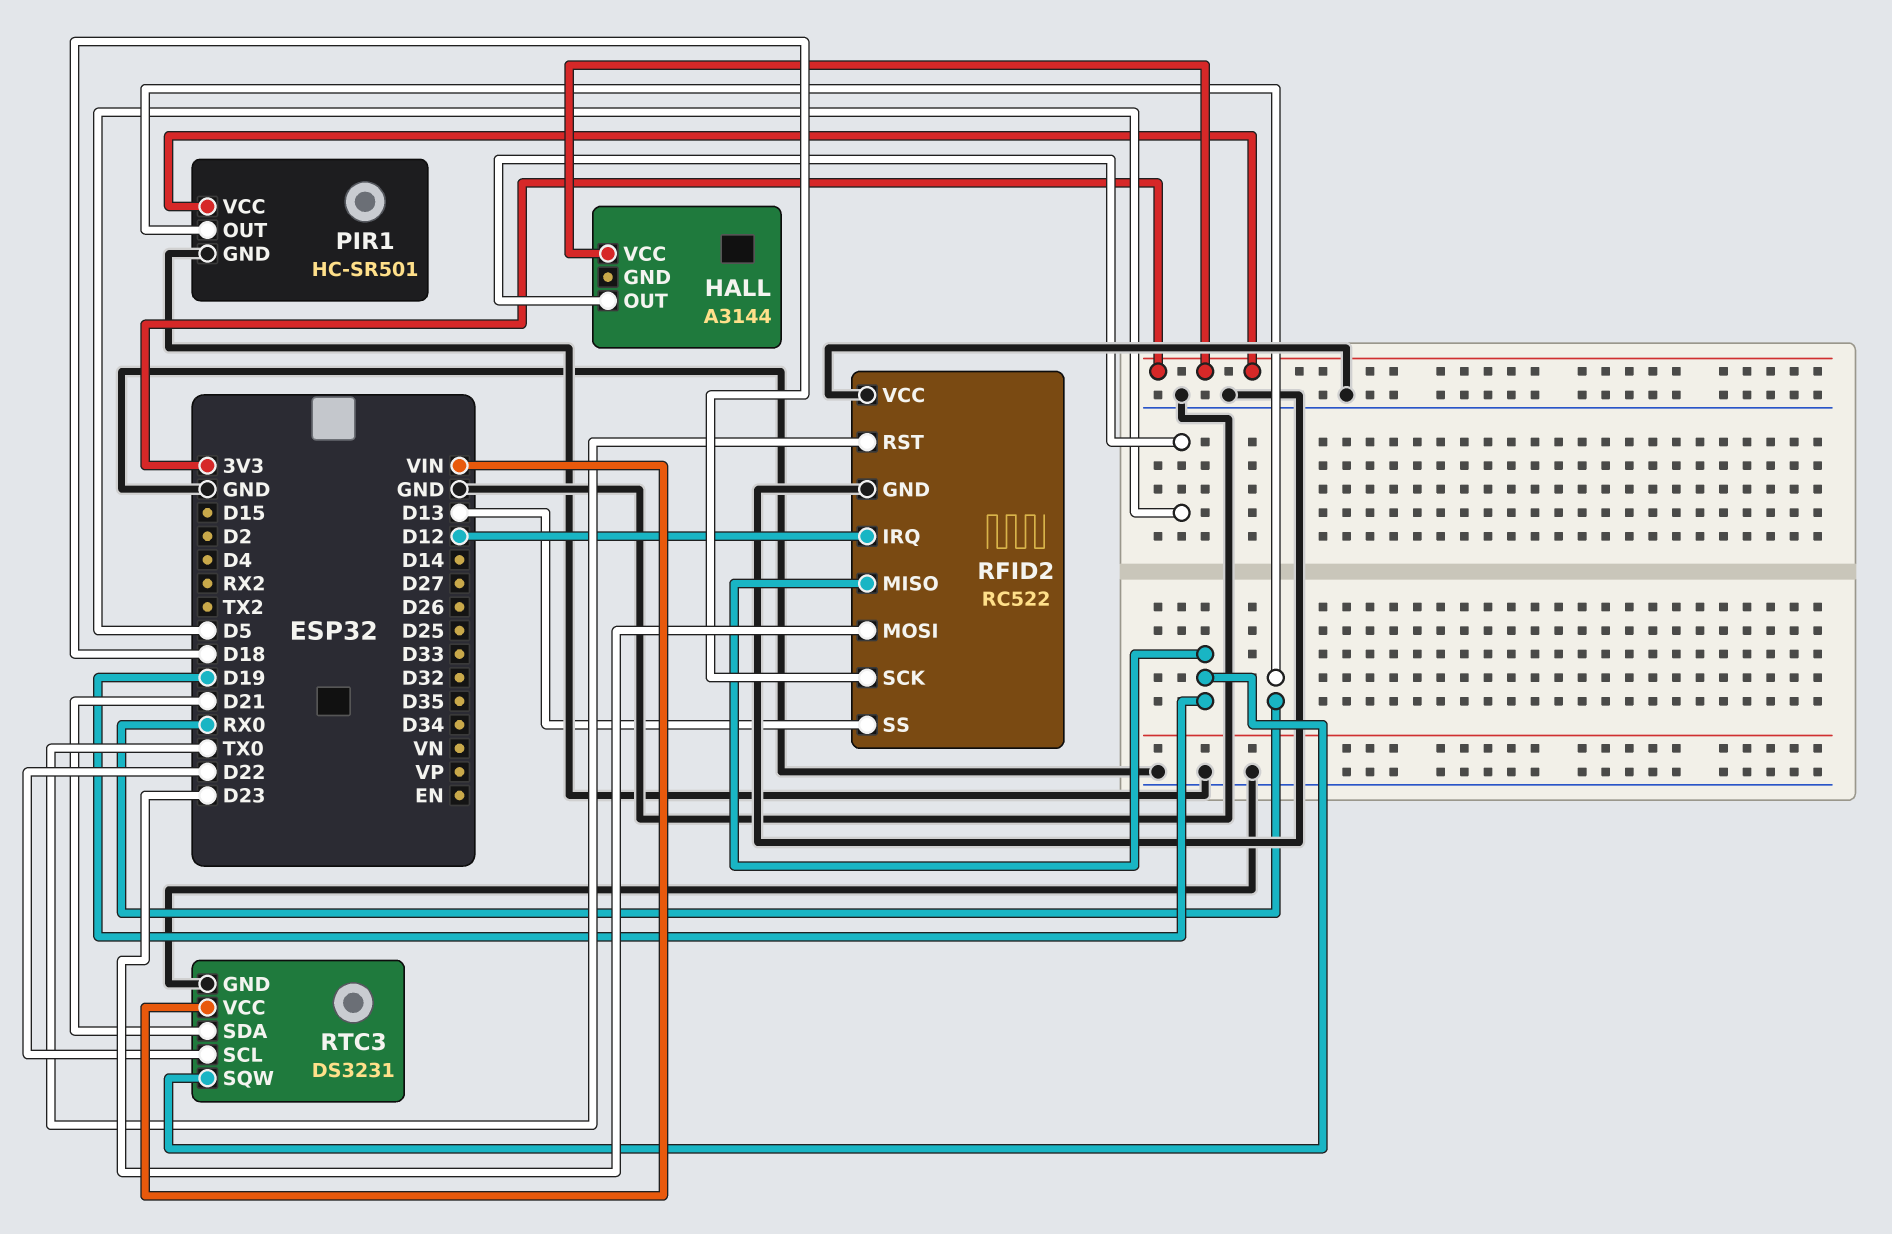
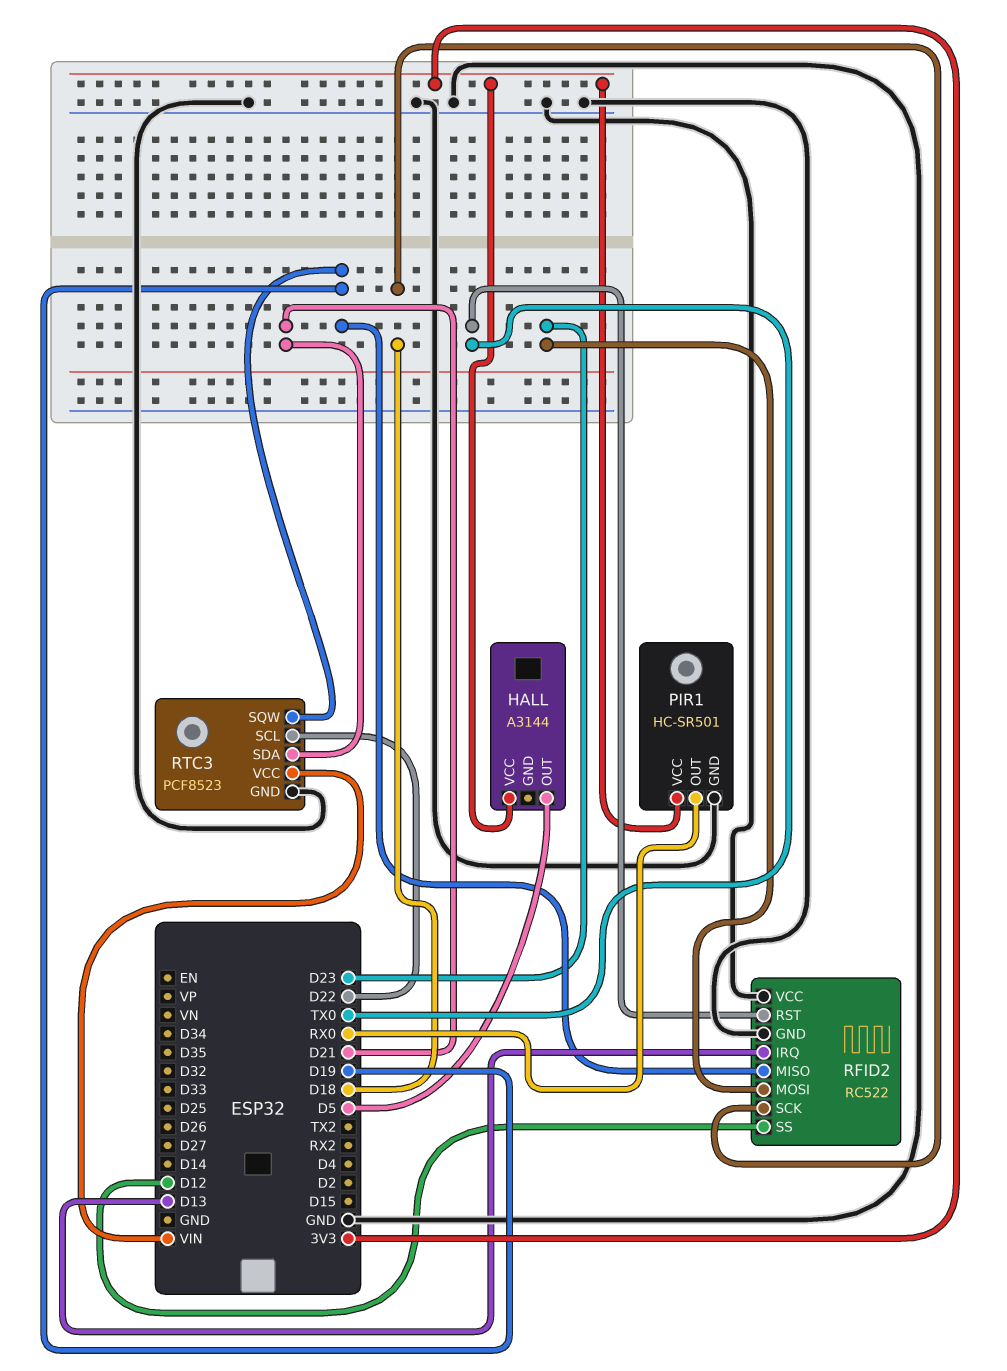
RFID2 pin IRQ: D12 -> D13
RFID2 pin SS: D13 -> D12
RTC3: DS3231 -> PCF8523

